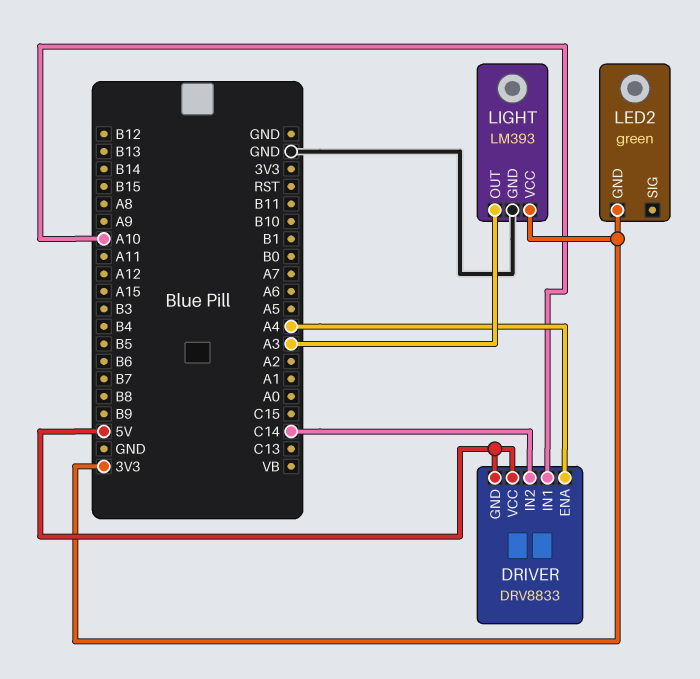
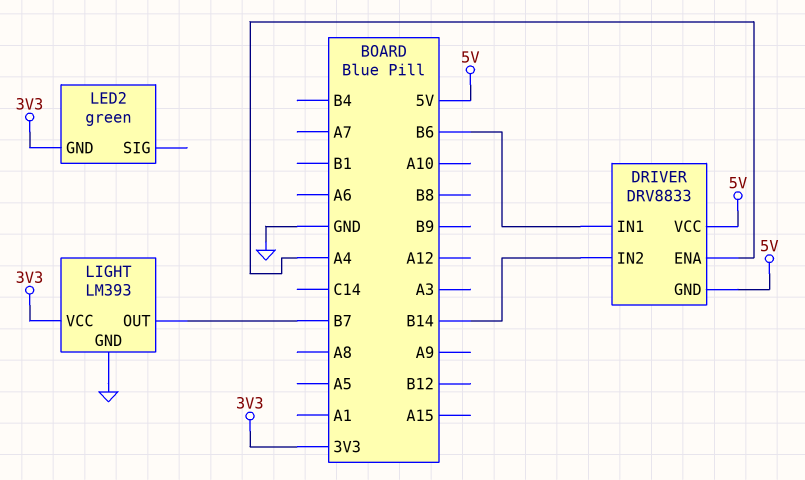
DRIVER pin IN1: A10 -> B6
DRIVER pin IN2: C14 -> B14
LIGHT pin OUT: A3 -> B7

